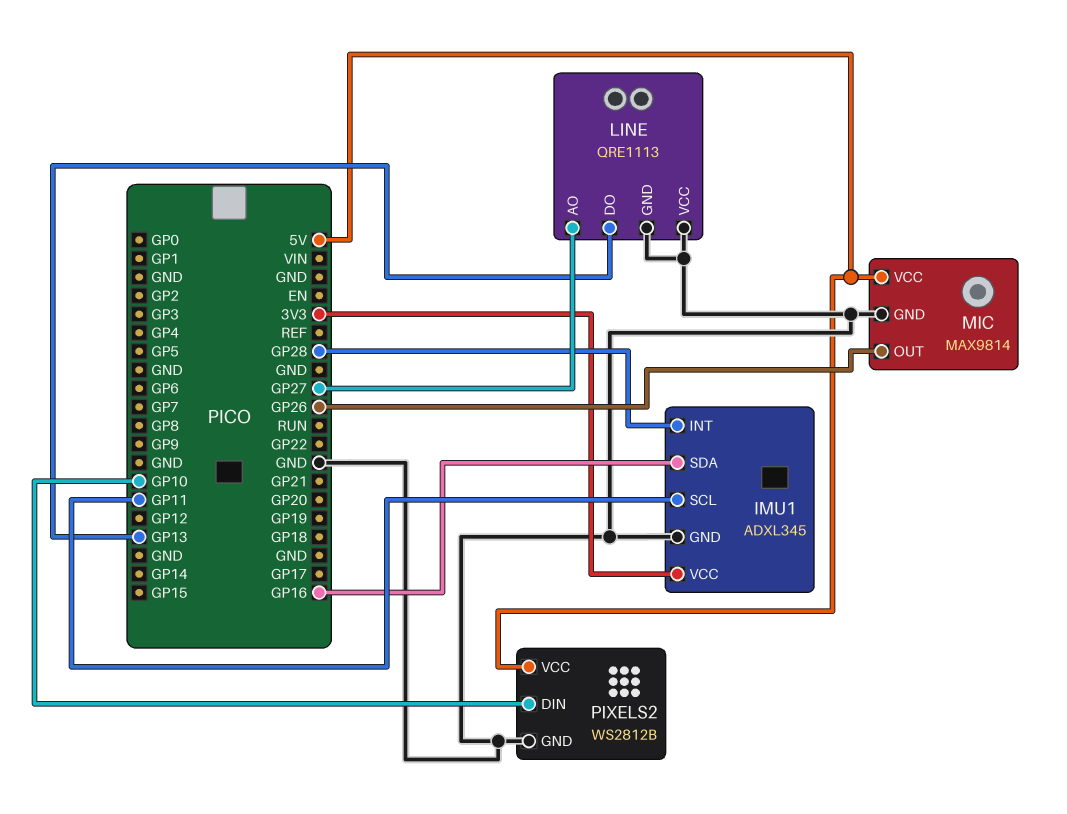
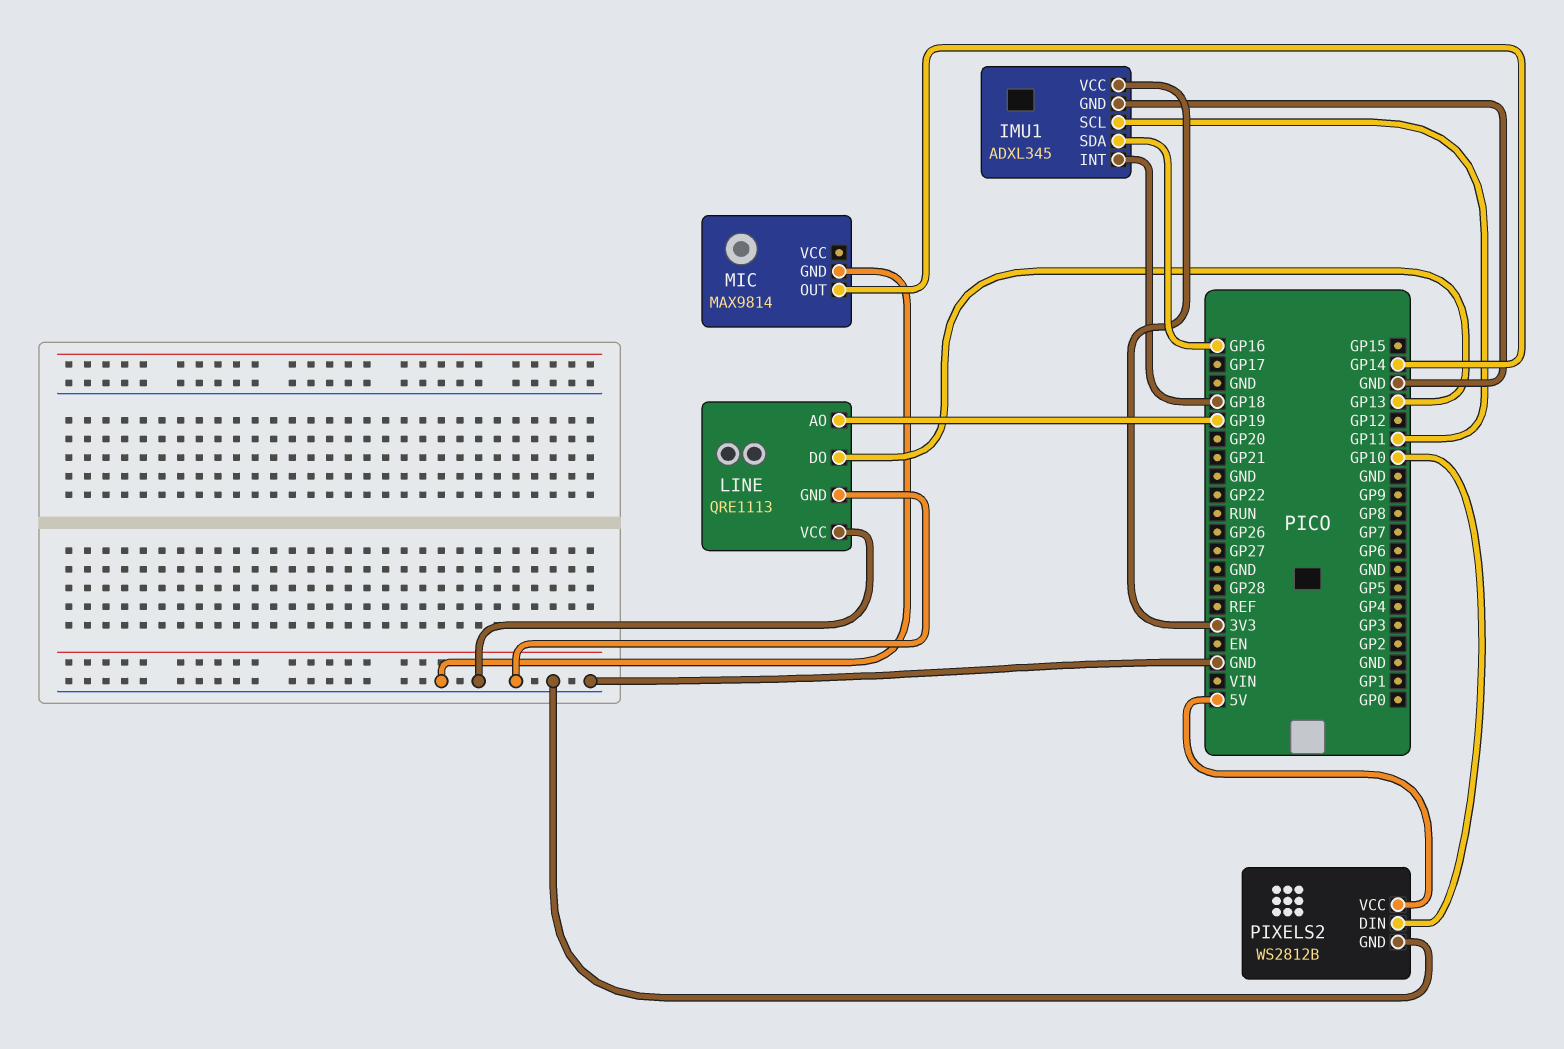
IMU1 pin INT: GP28 -> GP18
LINE pin AO: GP27 -> GP19
MIC pin OUT: GP26 -> GP14
MIC pin VCC: 5V -> none

